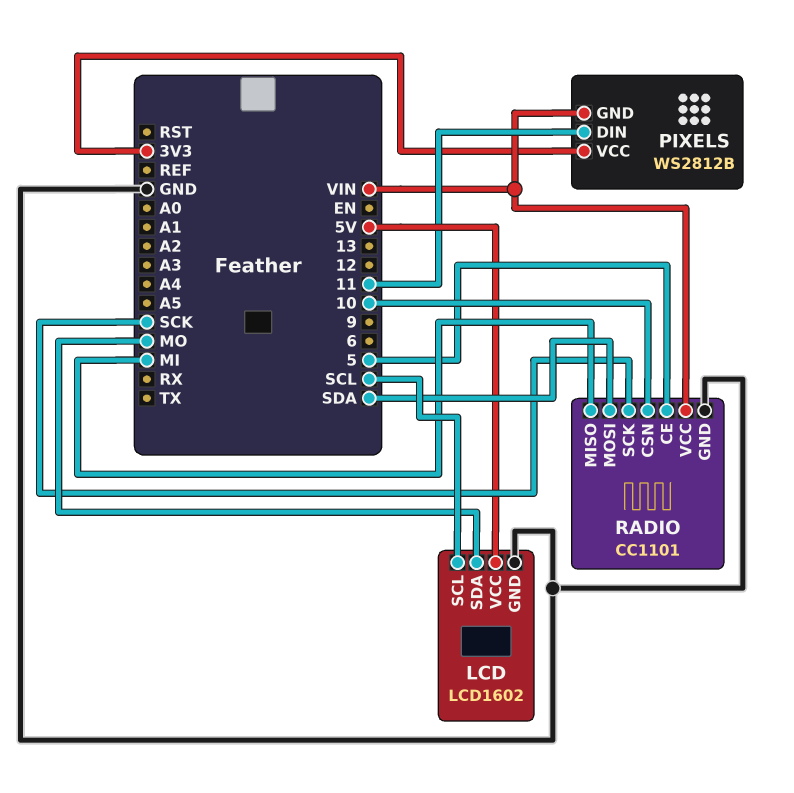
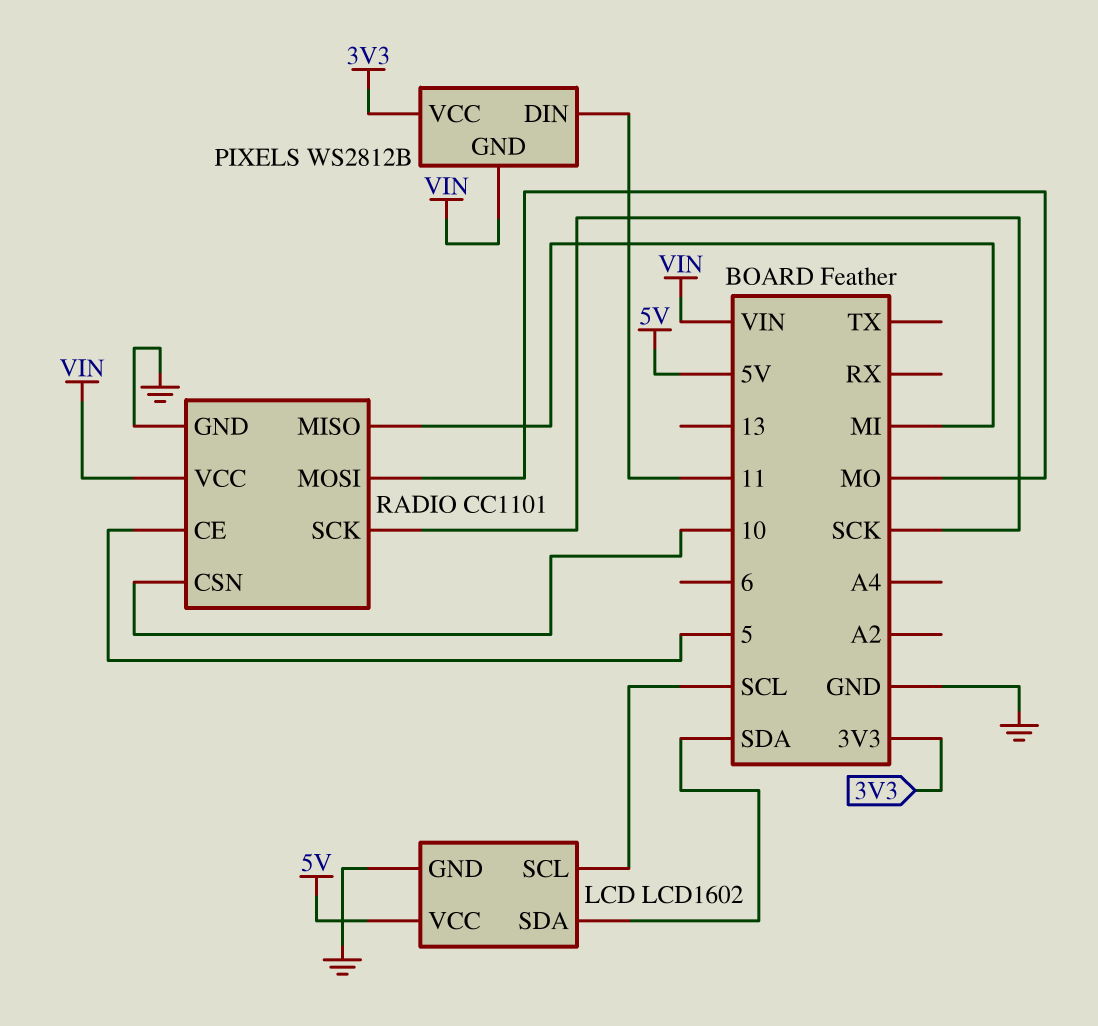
LCD pin SDA: MO -> SDA
RADIO pin MOSI: SDA -> MO

